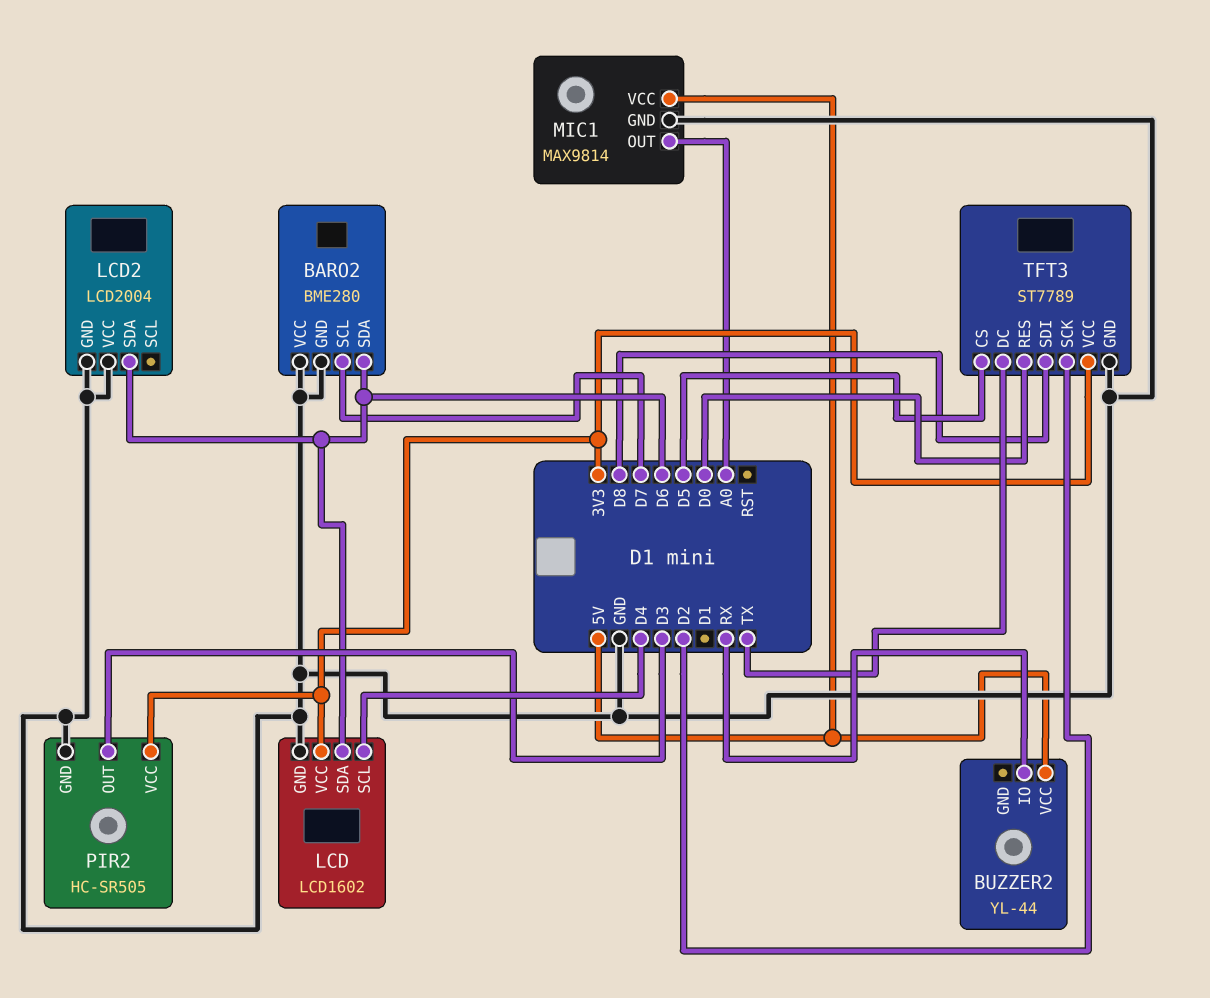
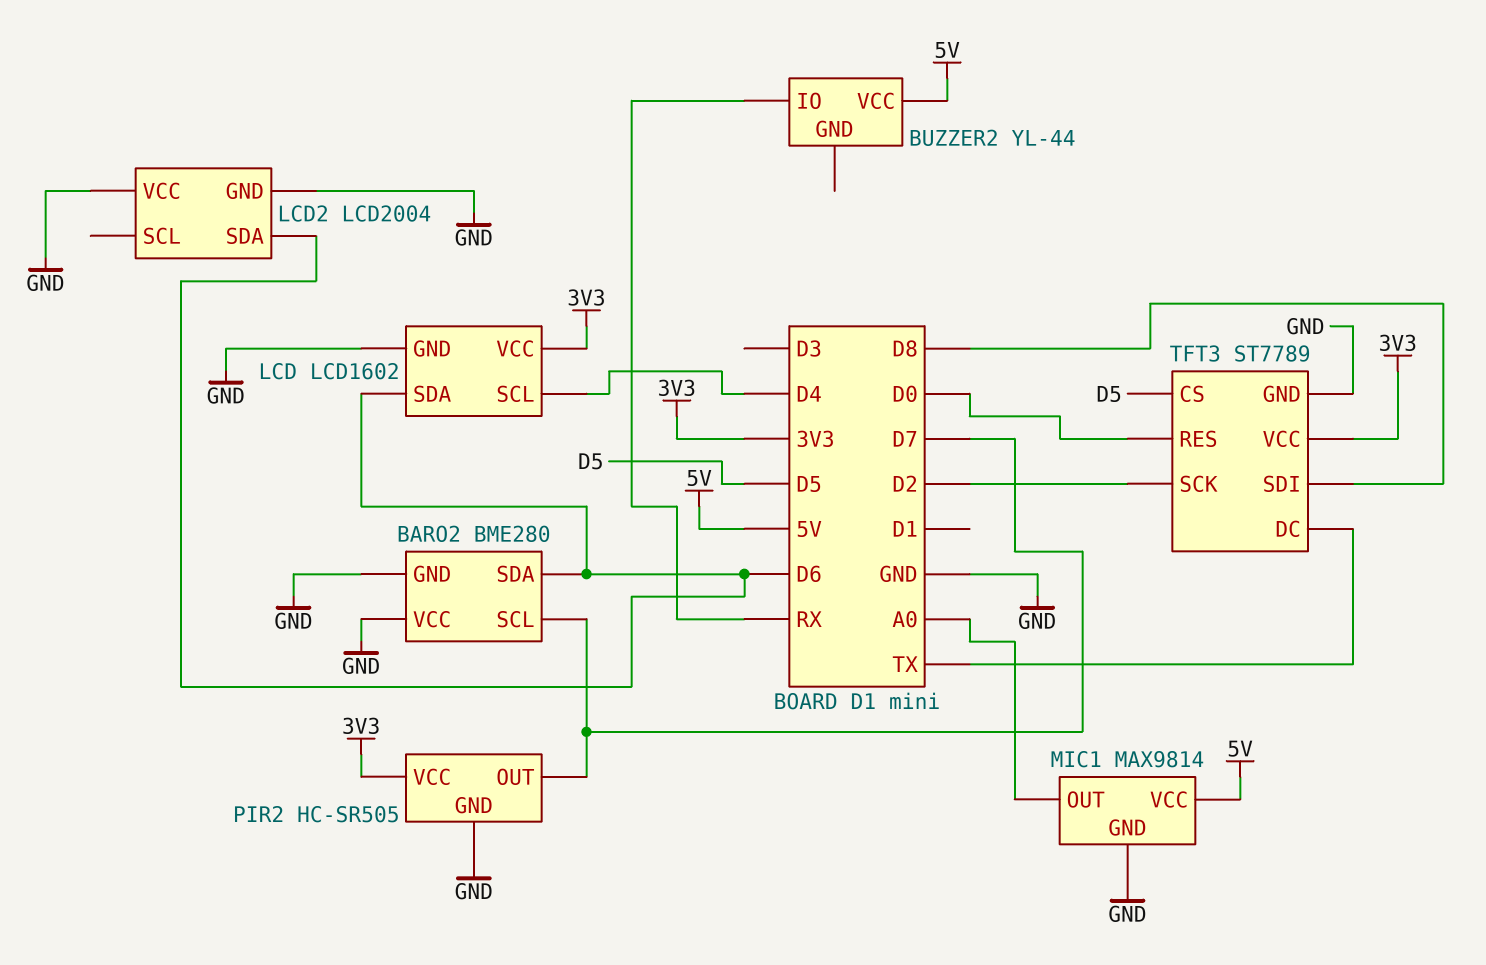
PIR2 pin OUT: D3 -> D7

